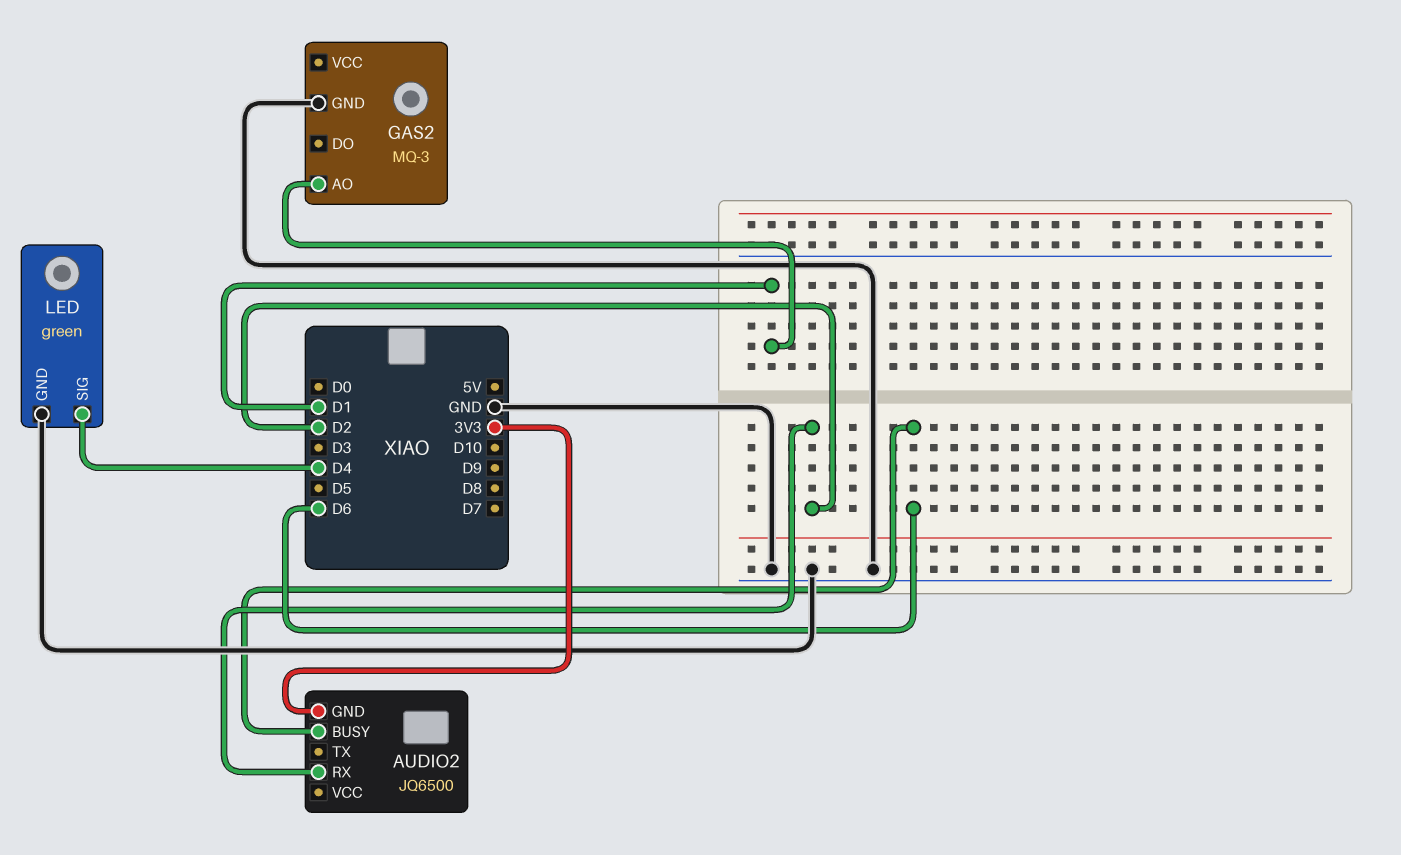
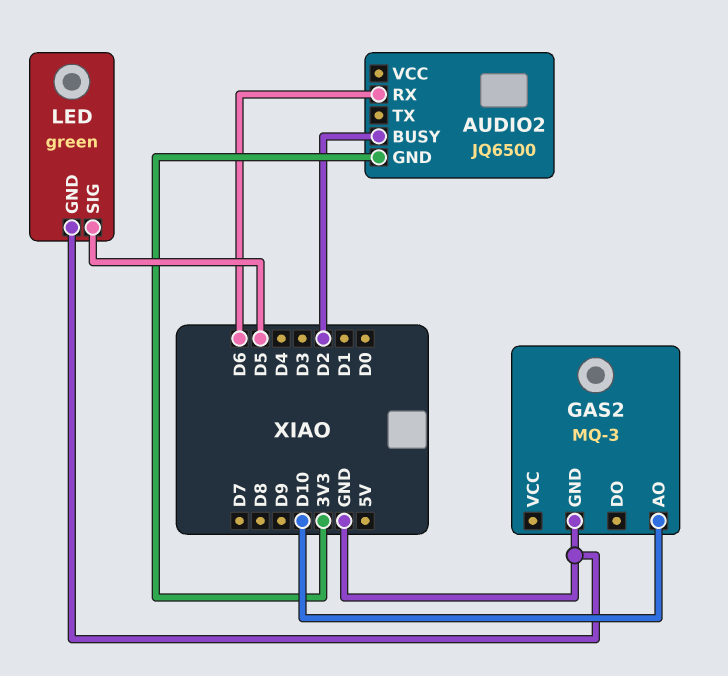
AUDIO2 pin BUSY: D6 -> D2
AUDIO2 pin RX: D2 -> D6
GAS2 pin AO: D1 -> D10
LED pin SIG: D4 -> D5

